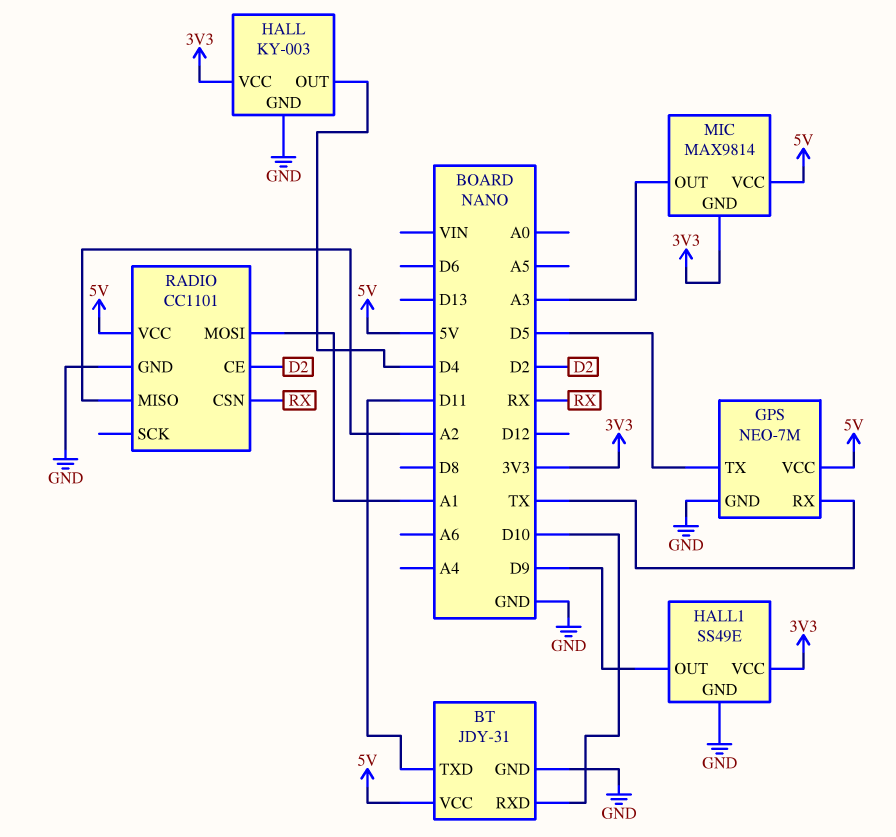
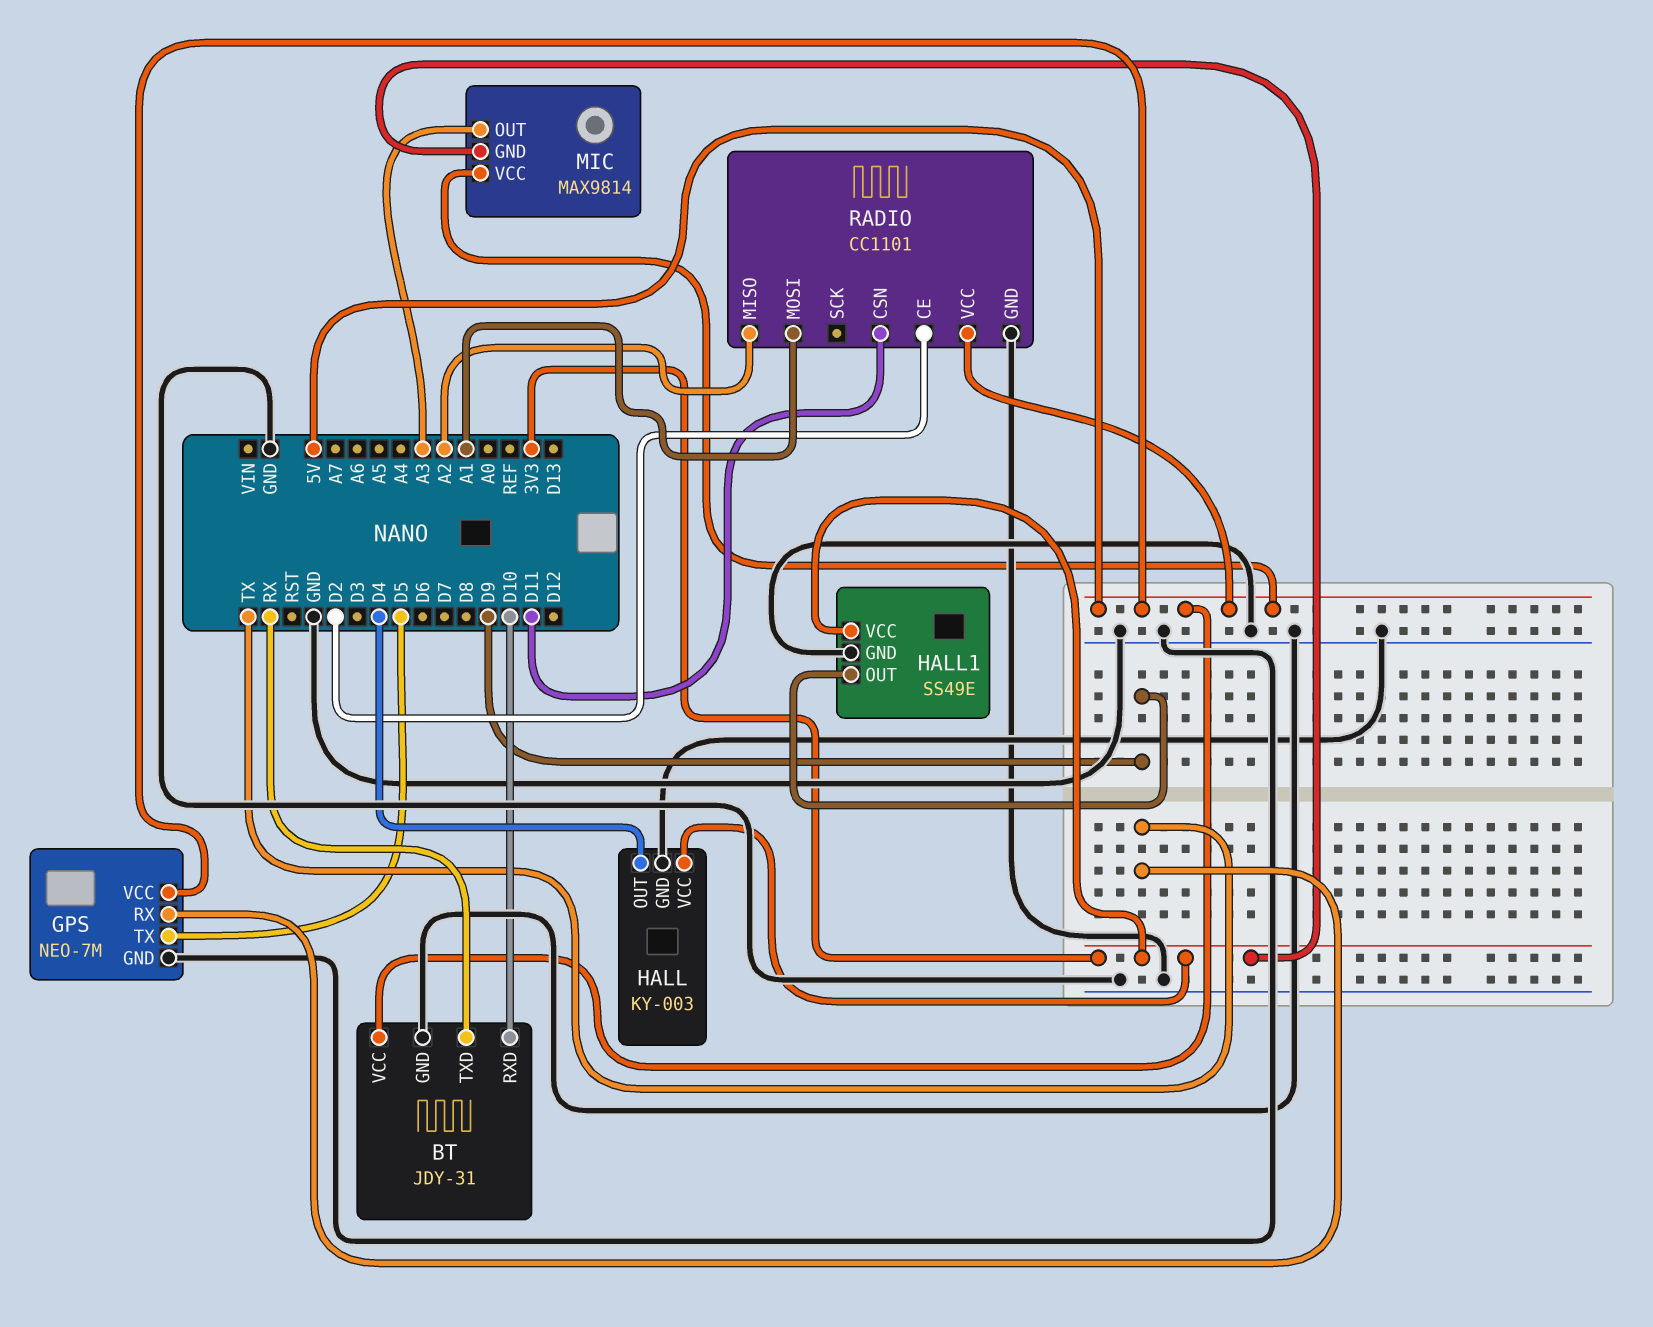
BT pin TXD: D11 -> RX
RADIO pin CSN: RX -> D11

